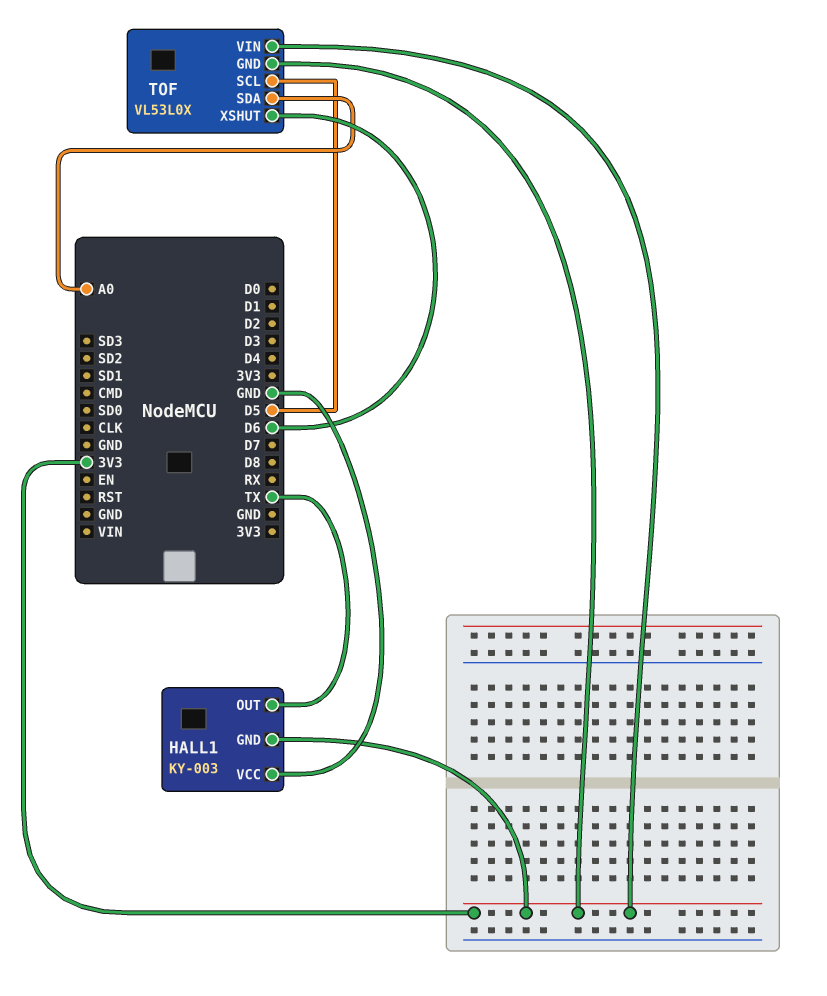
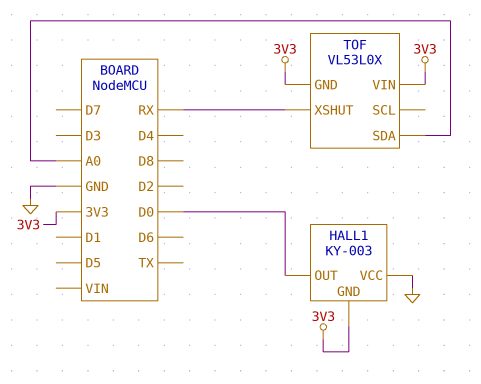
HALL1 pin OUT: TX -> D0
TOF pin SCL: D5 -> none
TOF pin XSHUT: D6 -> RX

